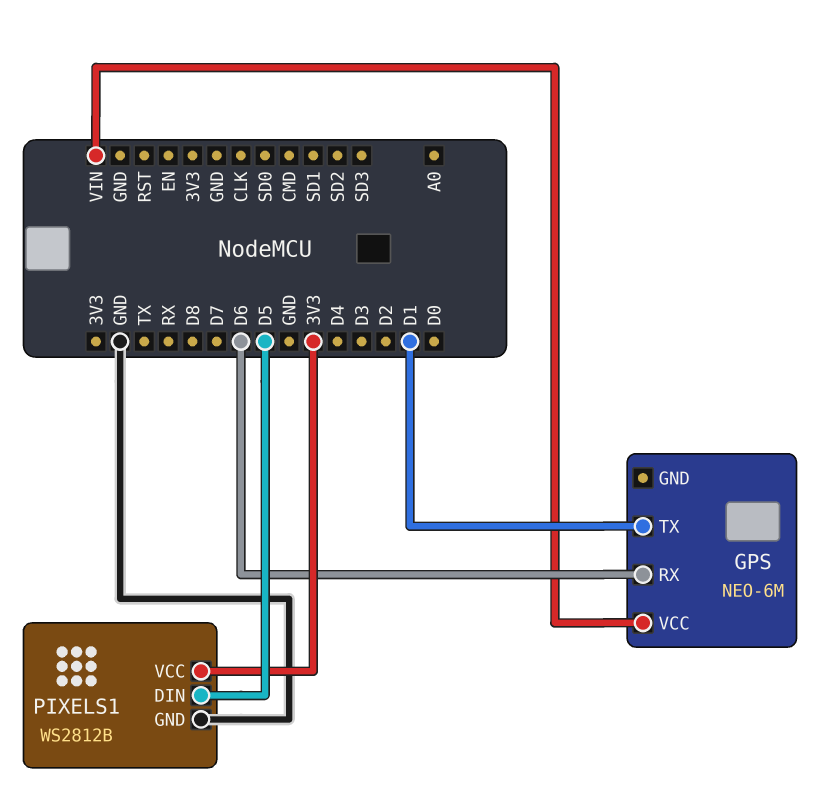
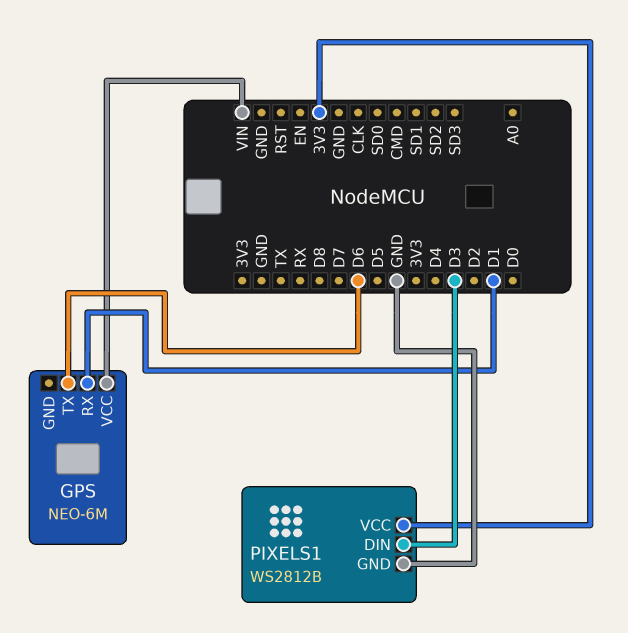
GPS pin RX: D6 -> D1
GPS pin TX: D1 -> D6
PIXELS1 pin DIN: D5 -> D3

